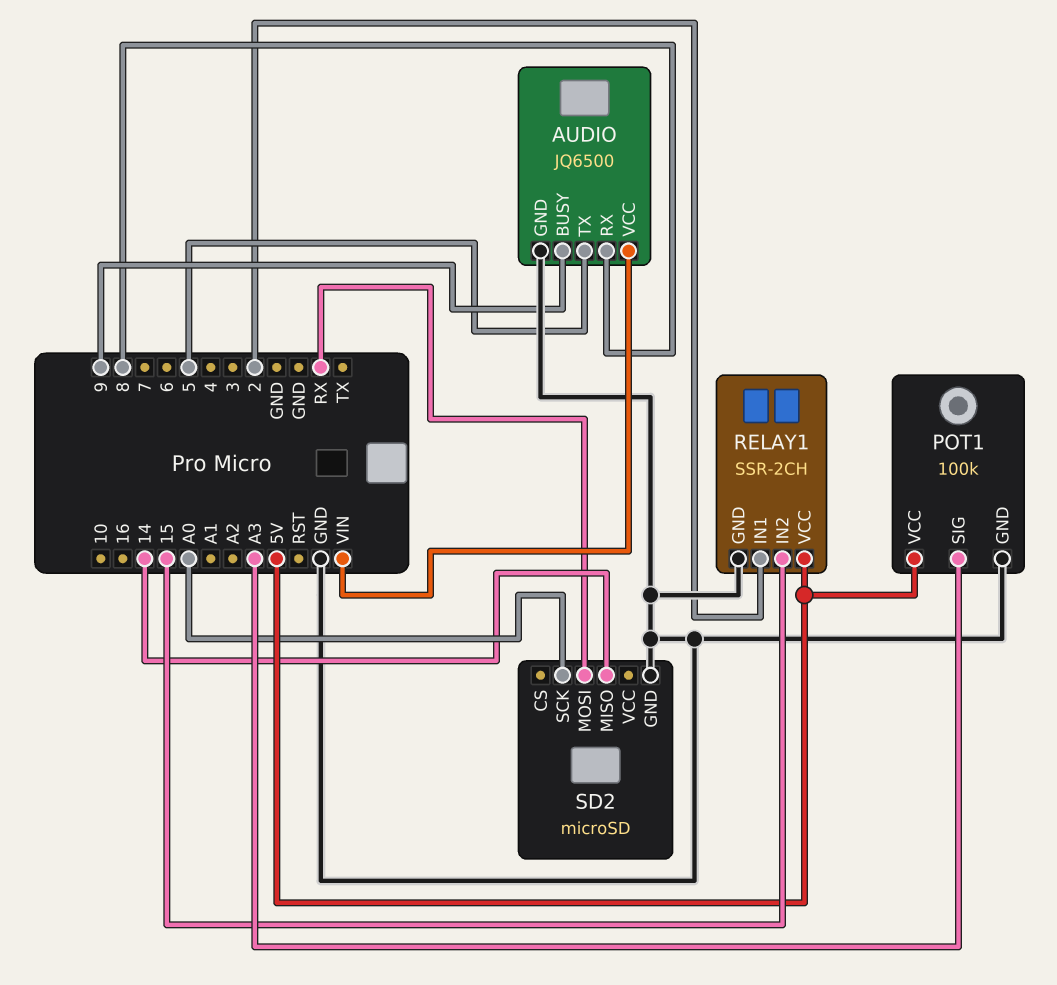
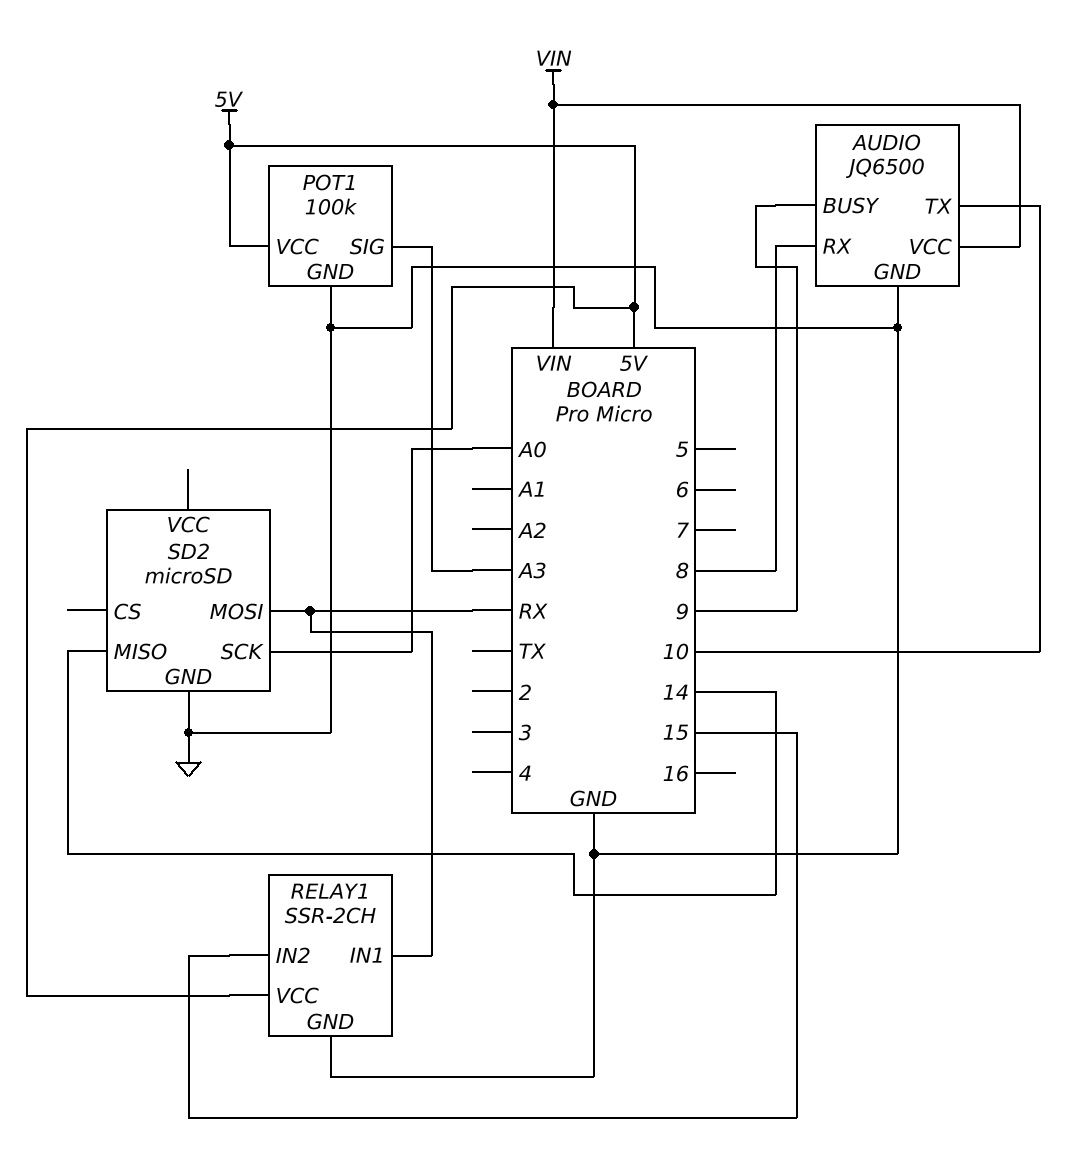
AUDIO pin TX: 5 -> 10
RELAY1 pin IN1: 2 -> RX

